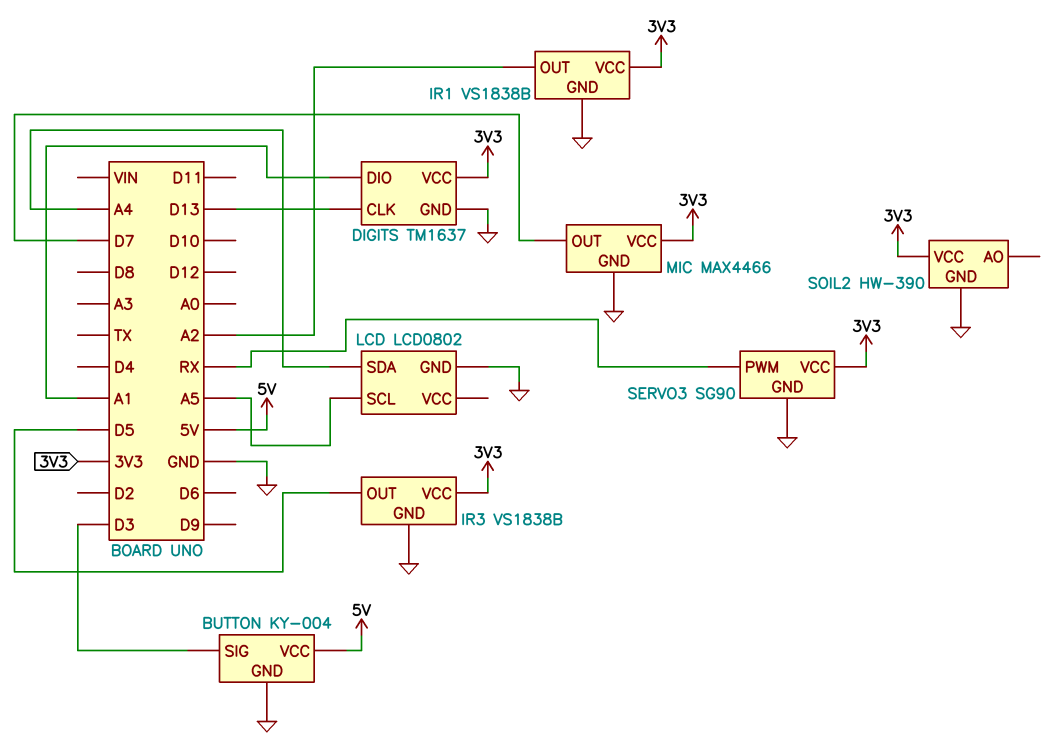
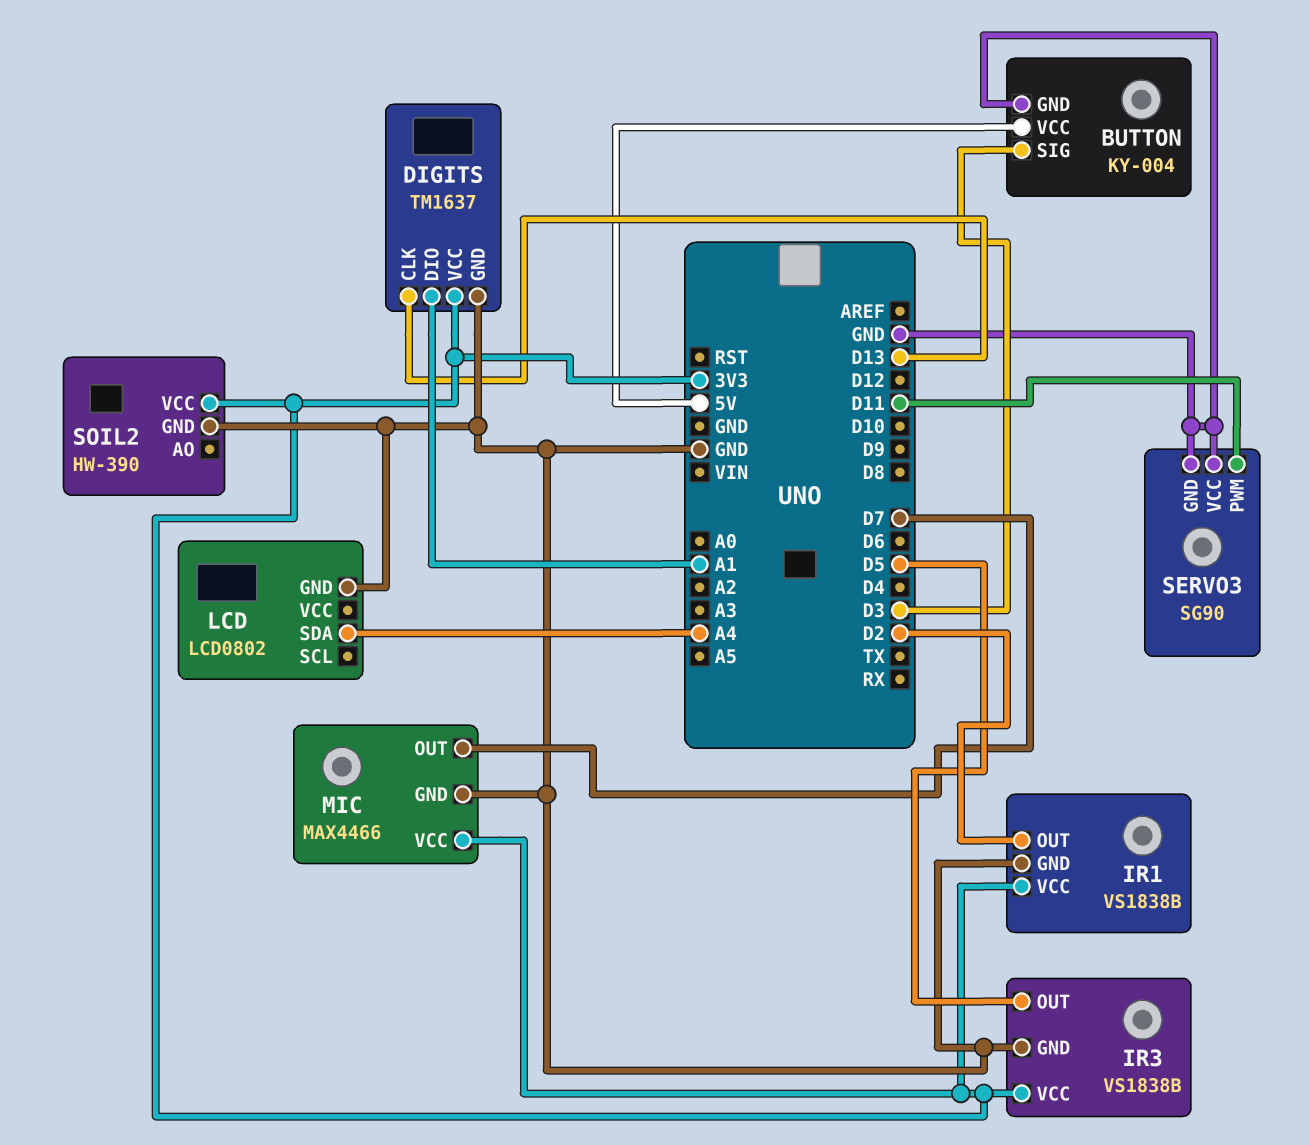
IR1 pin OUT: A2 -> D2
LCD pin SCL: A5 -> none
SERVO3 pin PWM: RX -> D11
SERVO3 pin VCC: 3V3 -> GND

